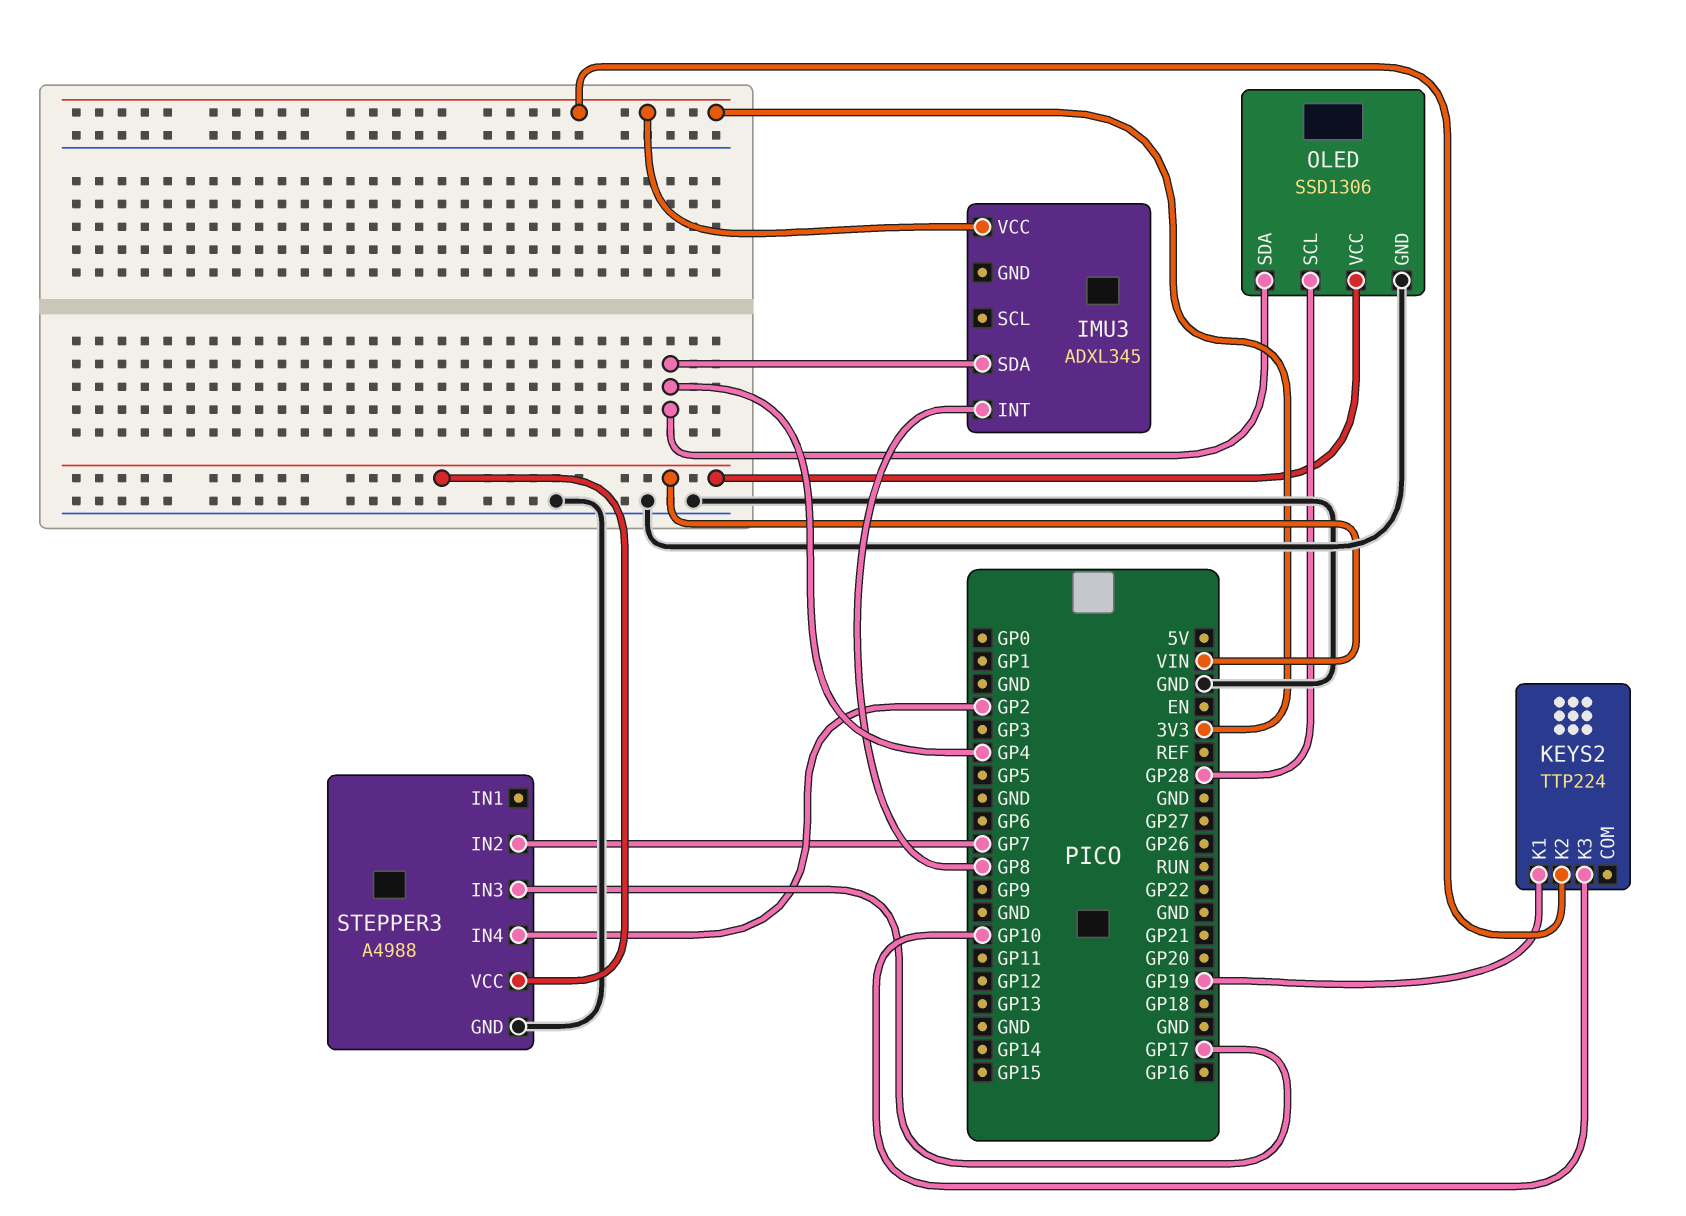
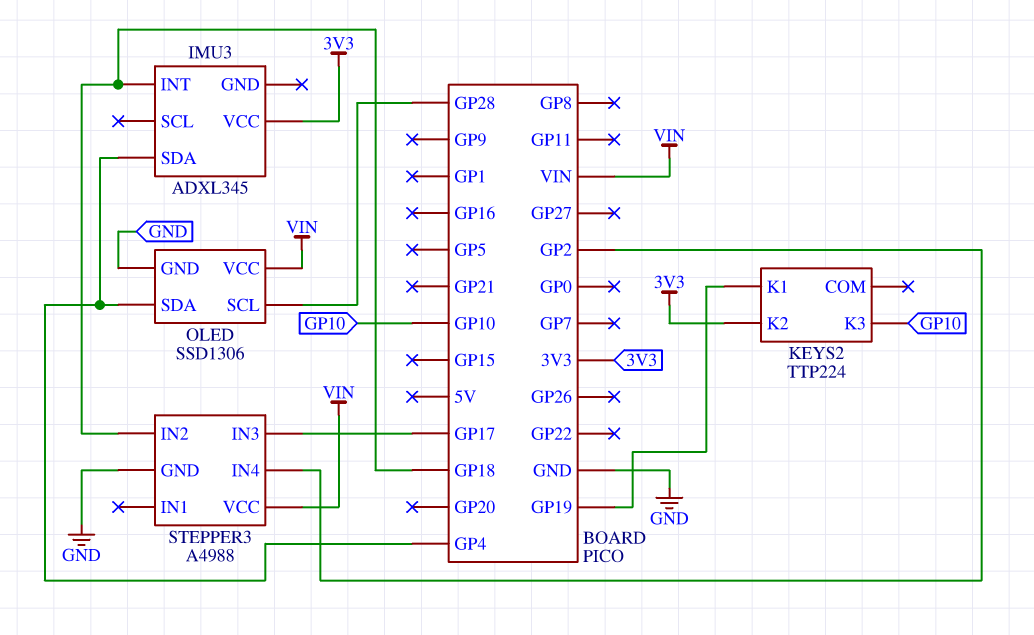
IMU3 pin INT: GP8 -> GP18
STEPPER3 pin IN2: GP7 -> GP18

